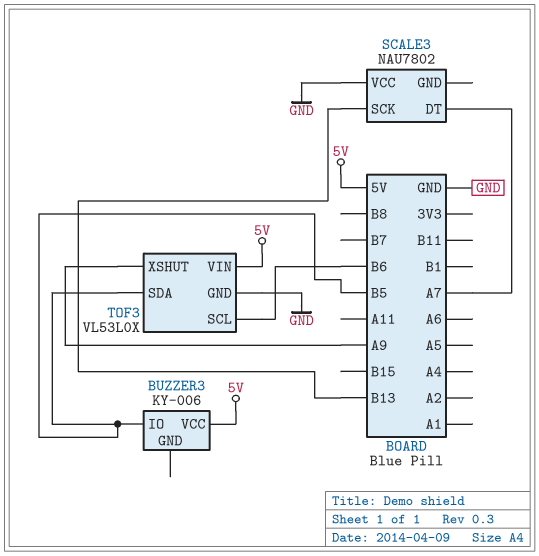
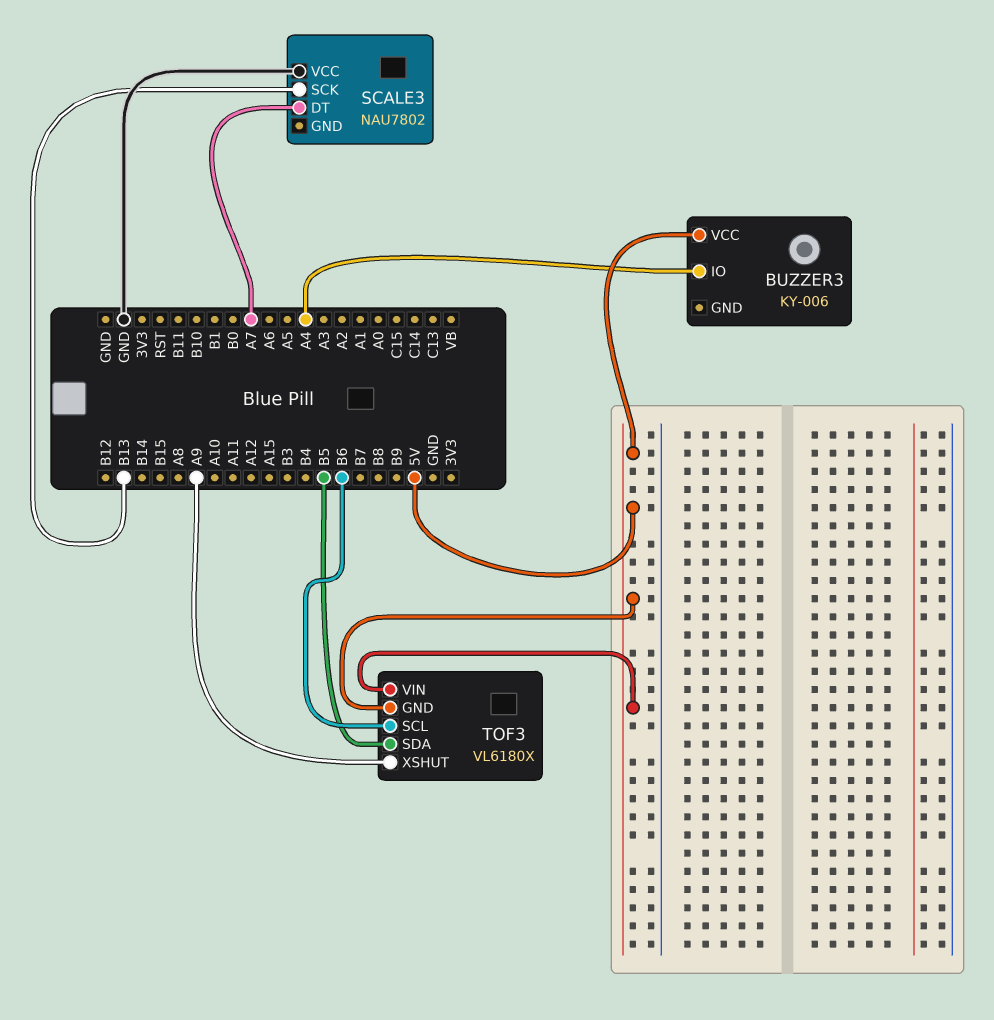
BUZZER3 pin IO: B5 -> A4
TOF3: VL53L0X -> VL6180X
TOF3 pin GND: GND -> 5V

